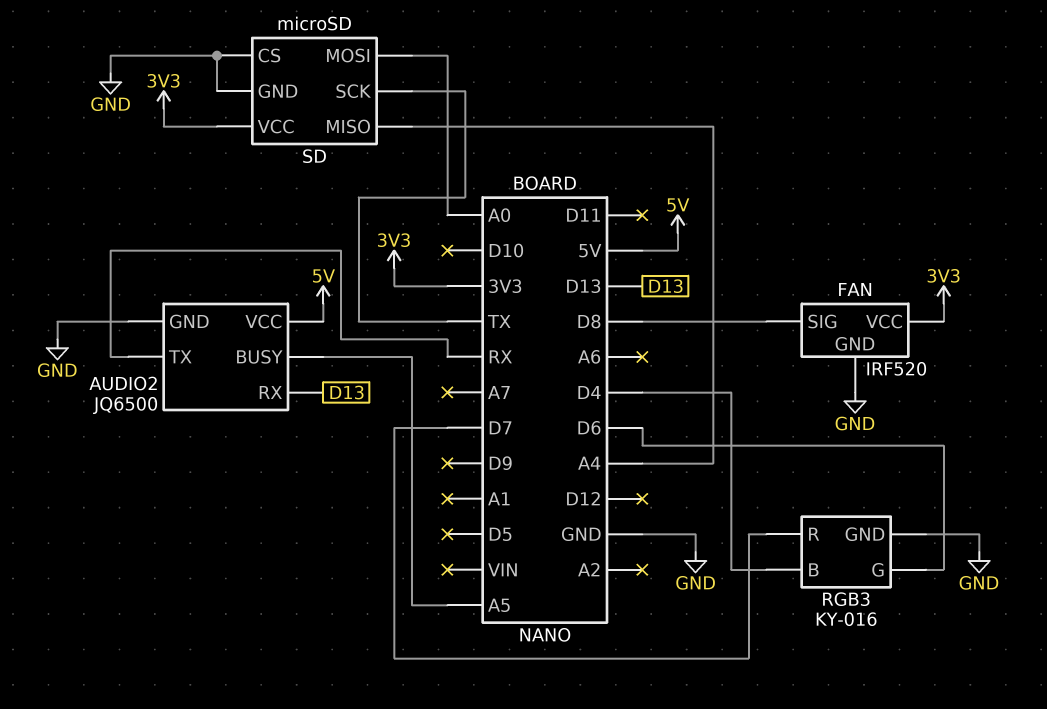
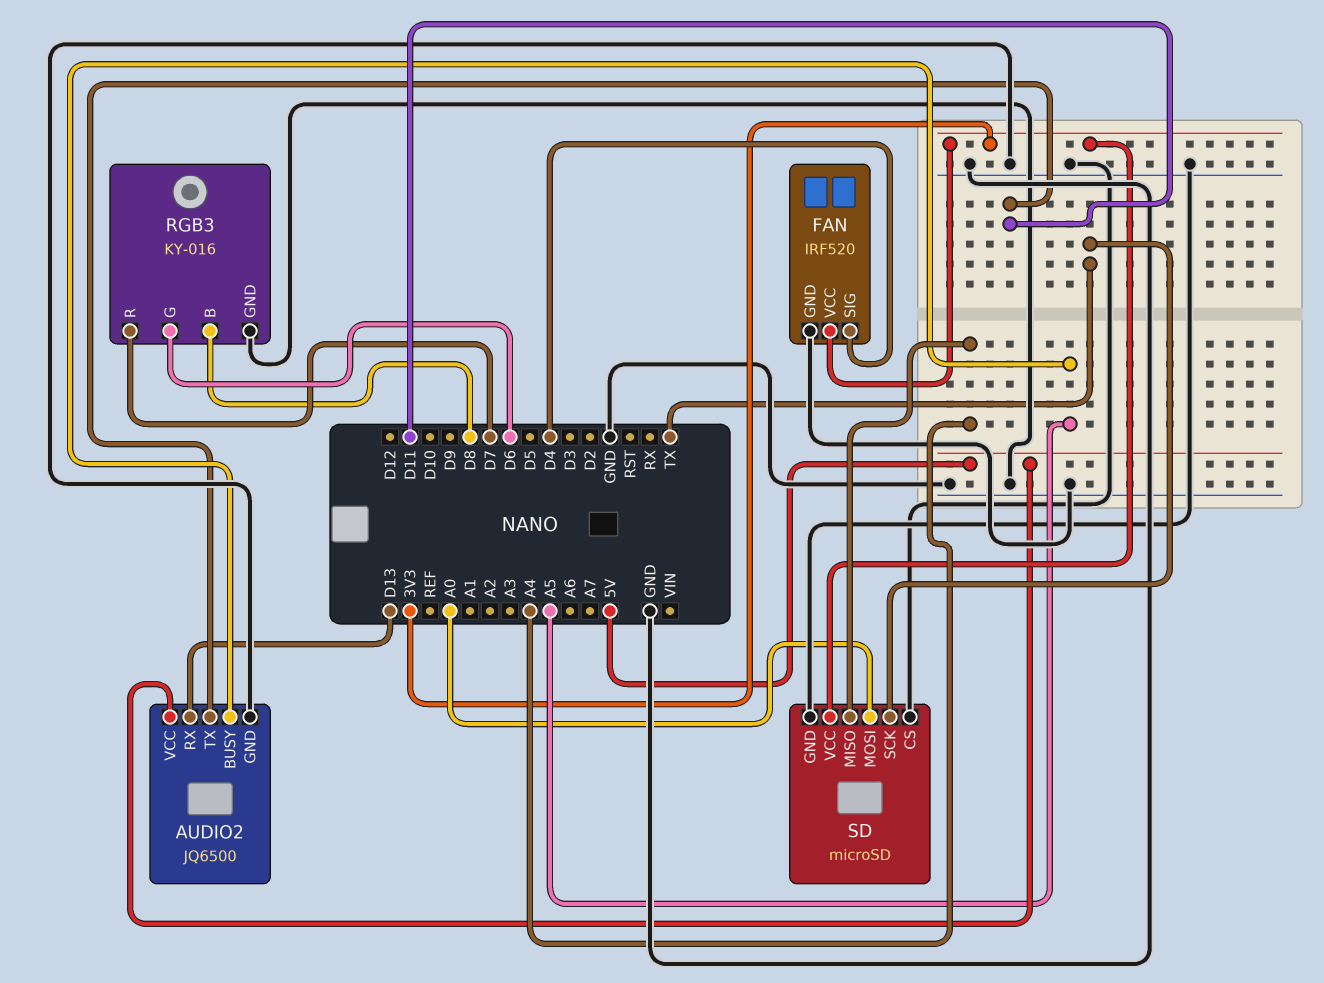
AUDIO2 pin TX: RX -> D11
FAN pin SIG: D8 -> D4
RGB3 pin B: D4 -> D8

